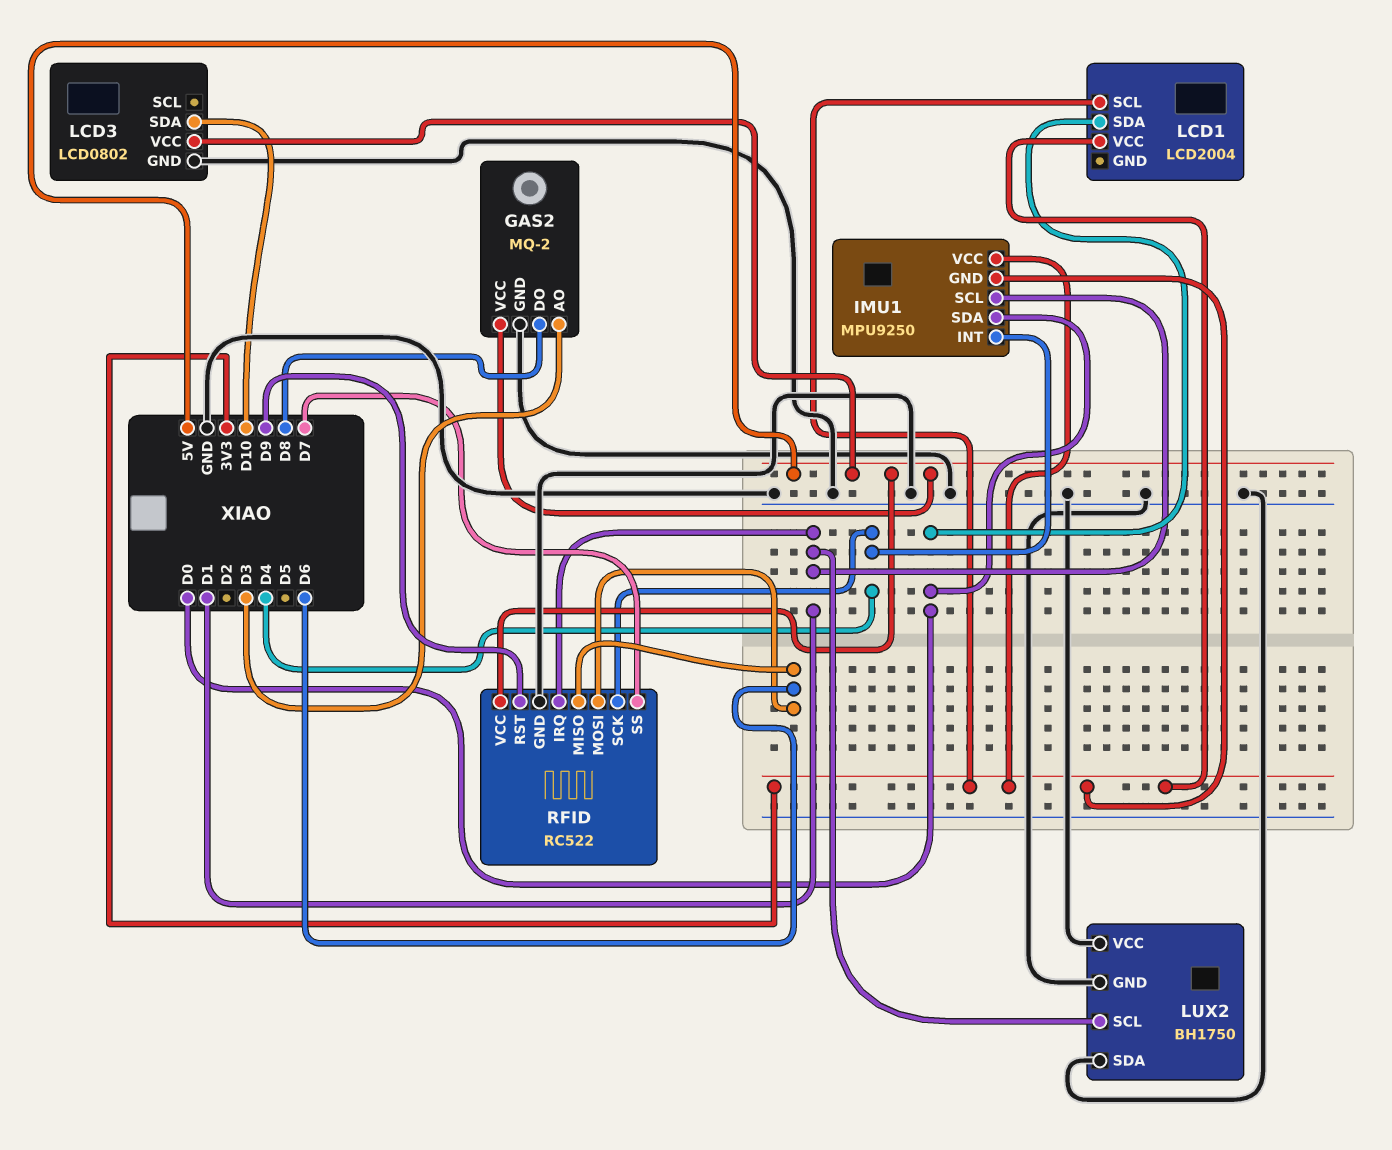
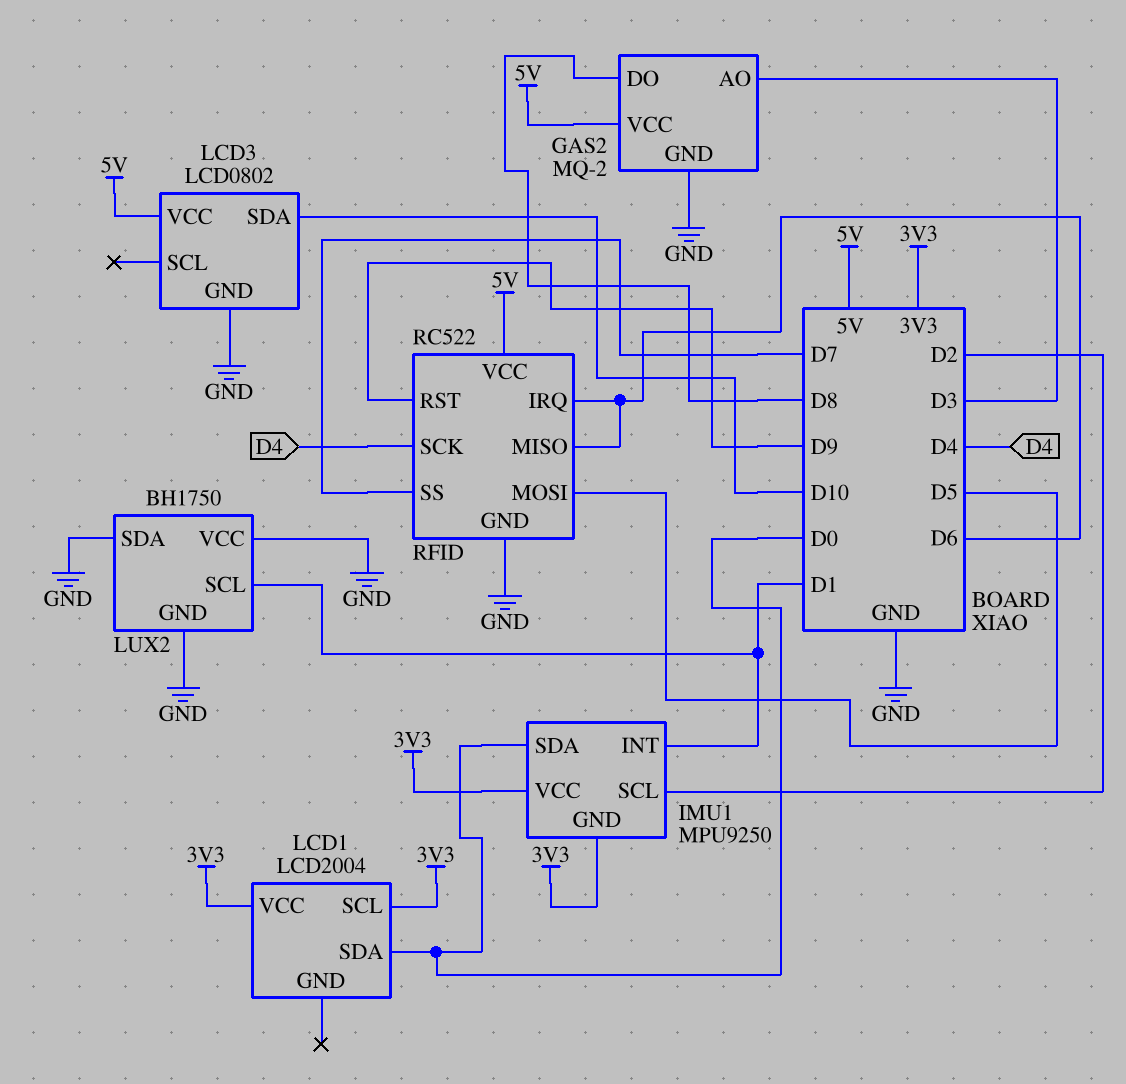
IMU1 pin INT: D4 -> D1
IMU1 pin SCL: D1 -> D2
RFID pin IRQ: D1 -> D6
RFID pin MOSI: D6 -> D5

